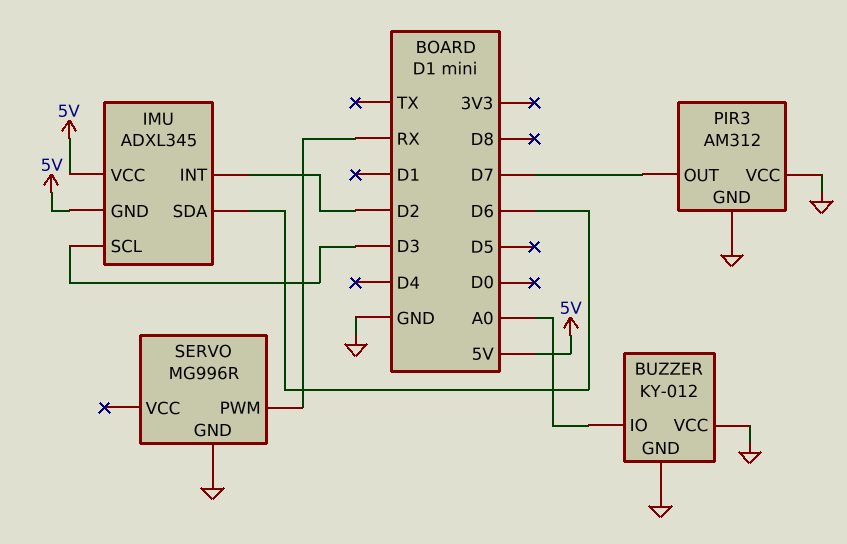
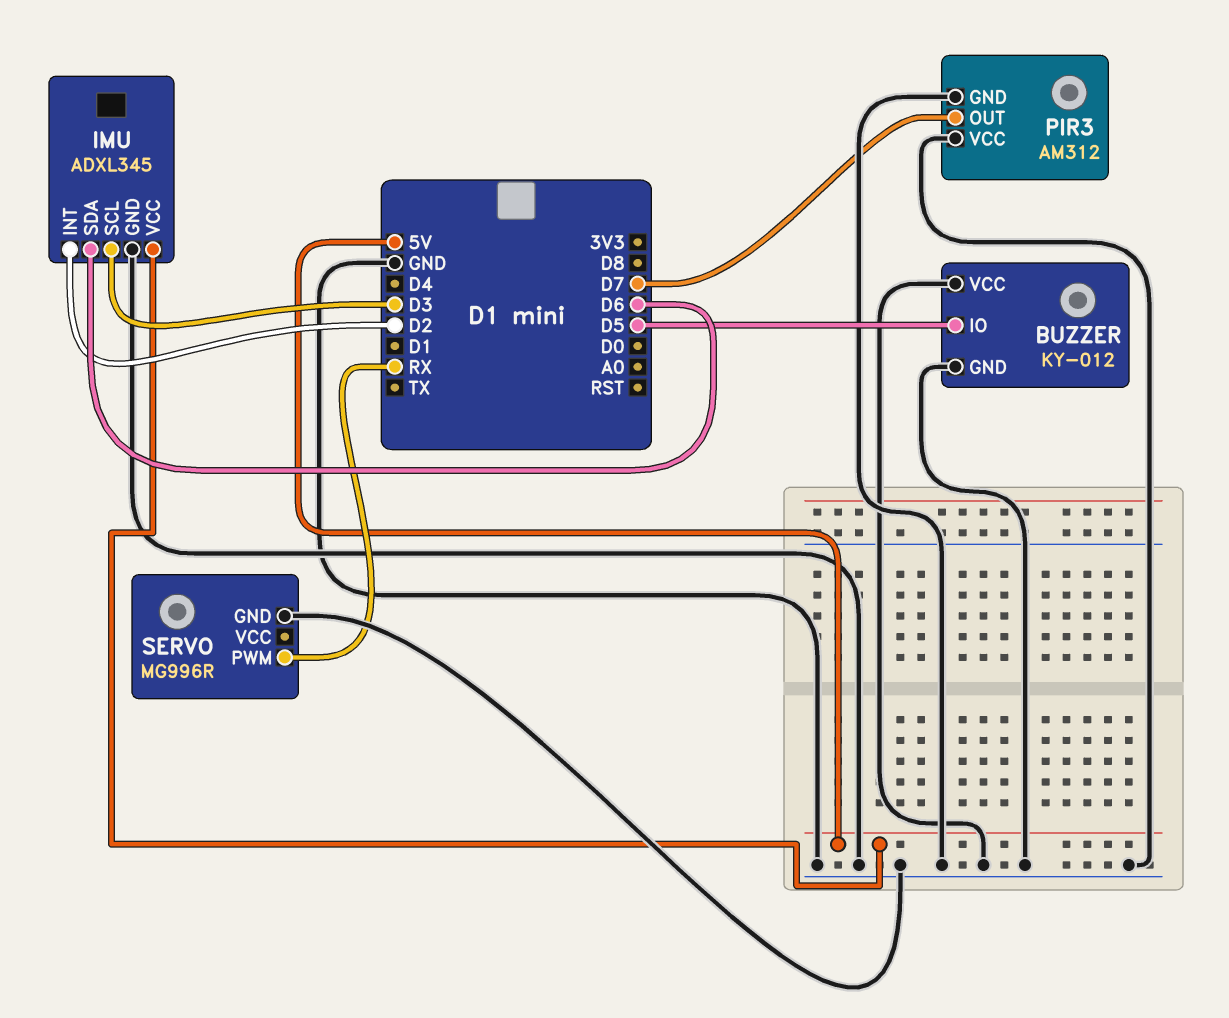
BUZZER pin IO: A0 -> D5
IMU pin GND: 5V -> GND

